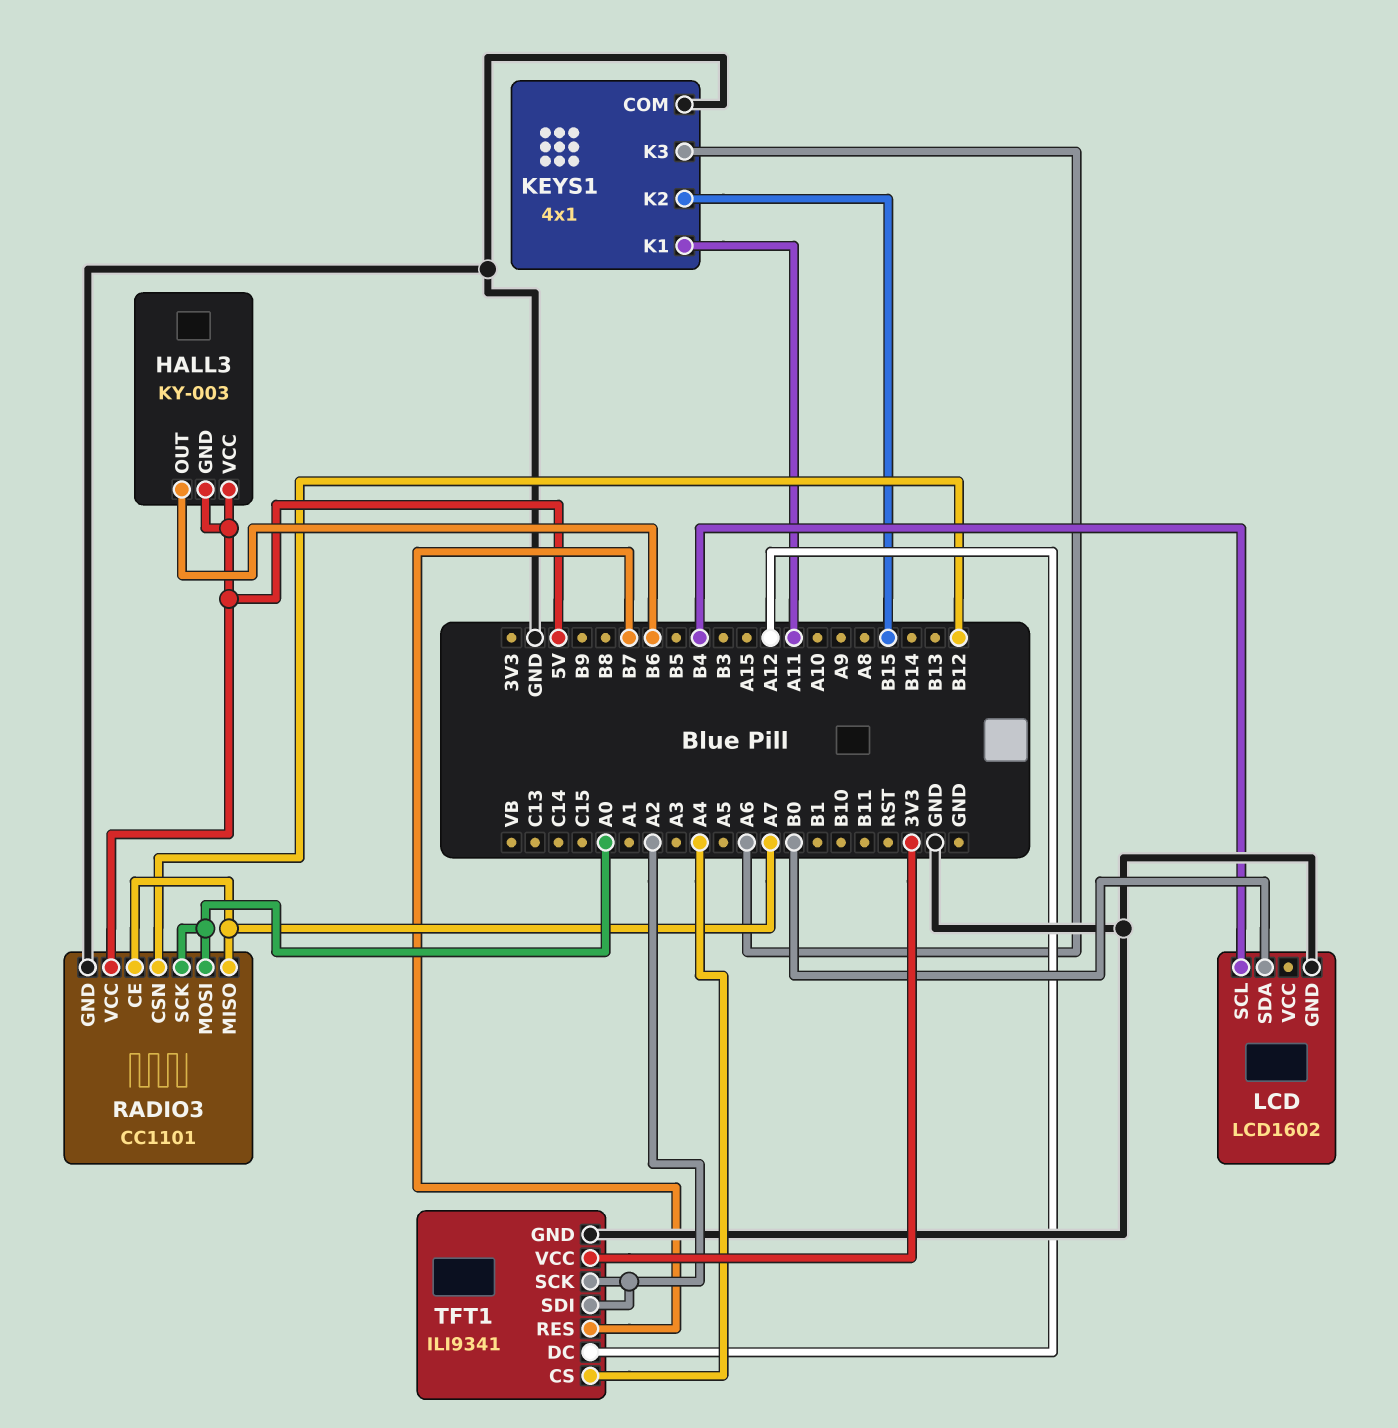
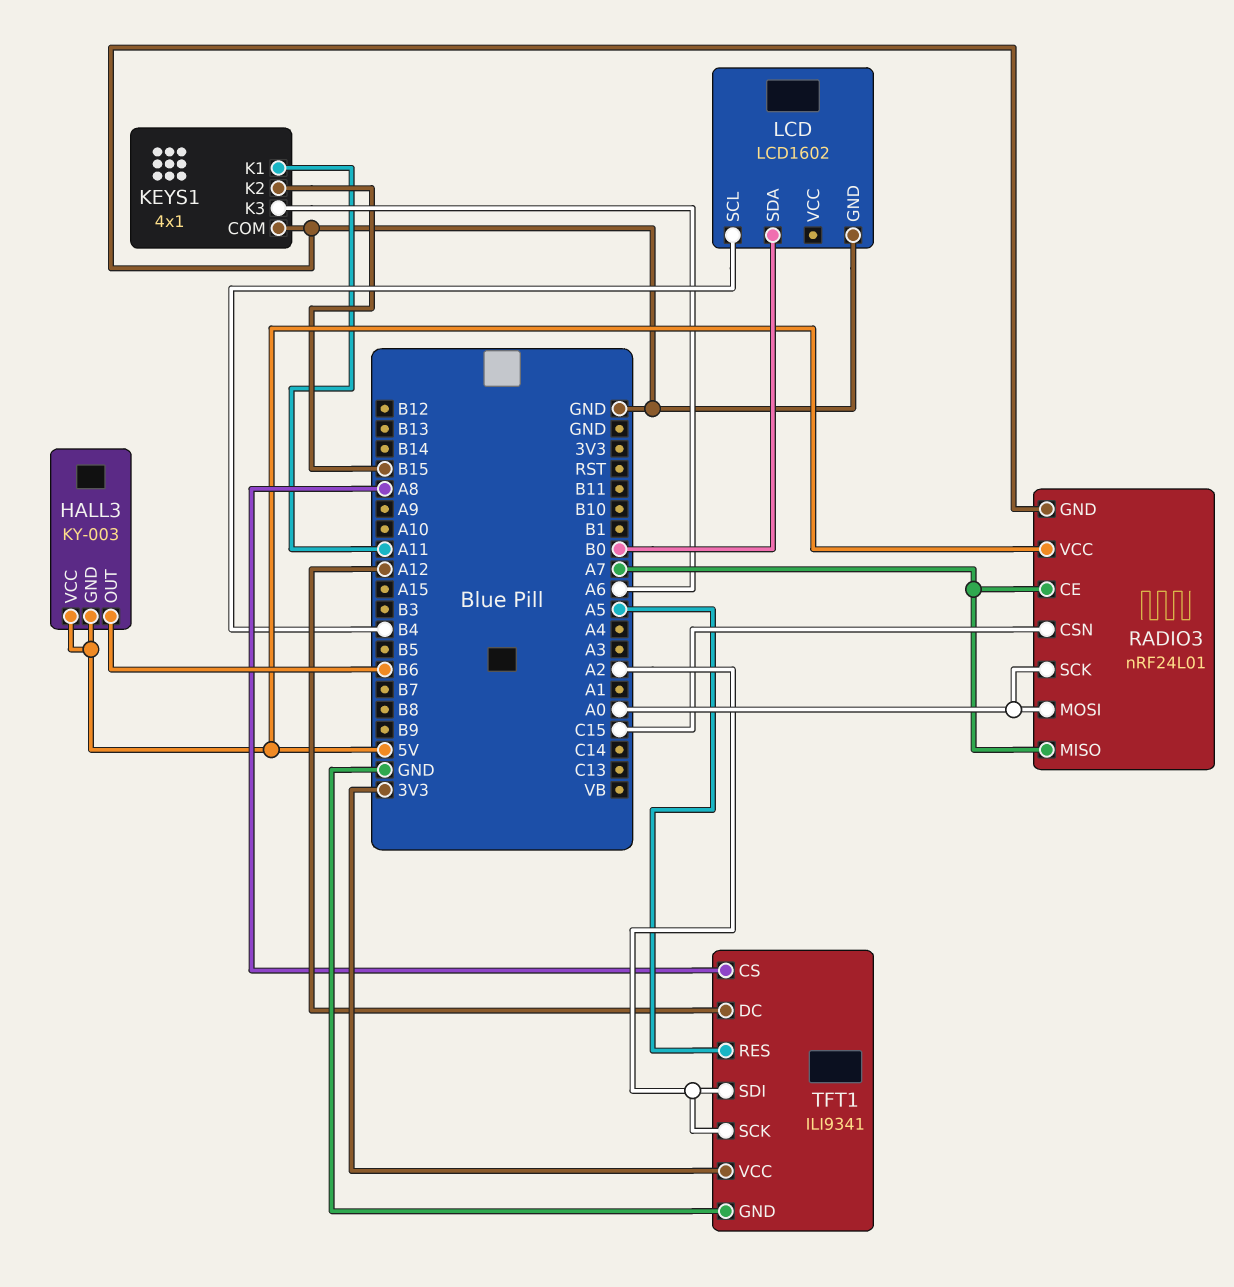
RADIO3: CC1101 -> nRF24L01
RADIO3 pin CSN: B12 -> C15
TFT1 pin CS: A4 -> A8
TFT1 pin RES: B7 -> A5

